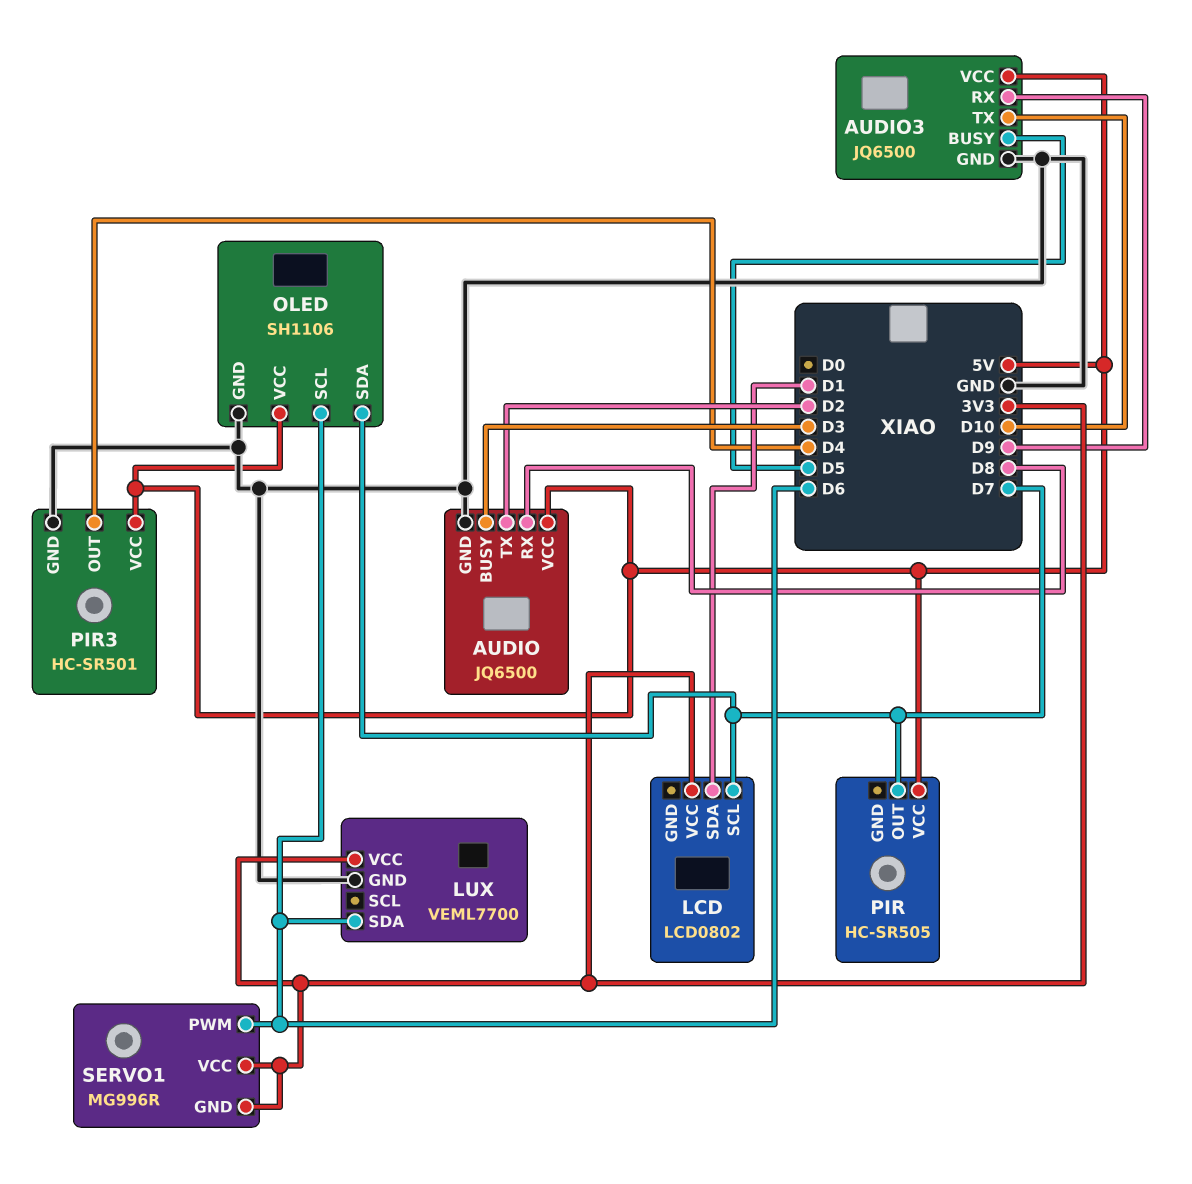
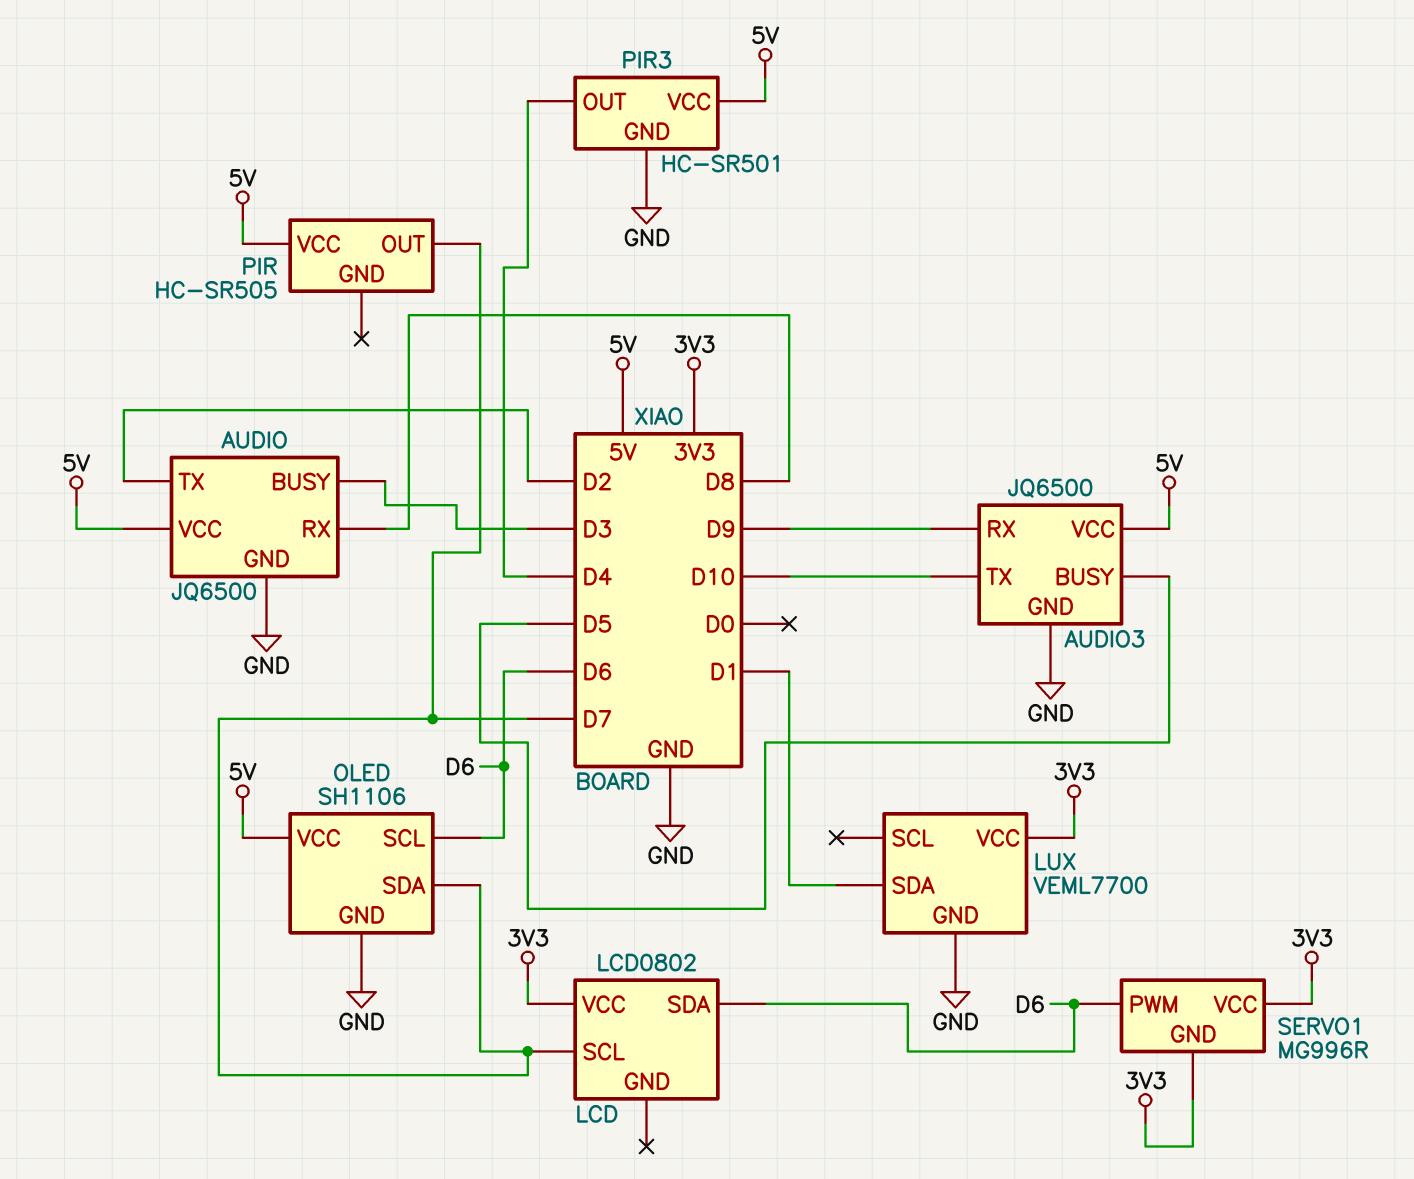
LCD pin SDA: D1 -> D6
LUX pin SDA: D6 -> D1

